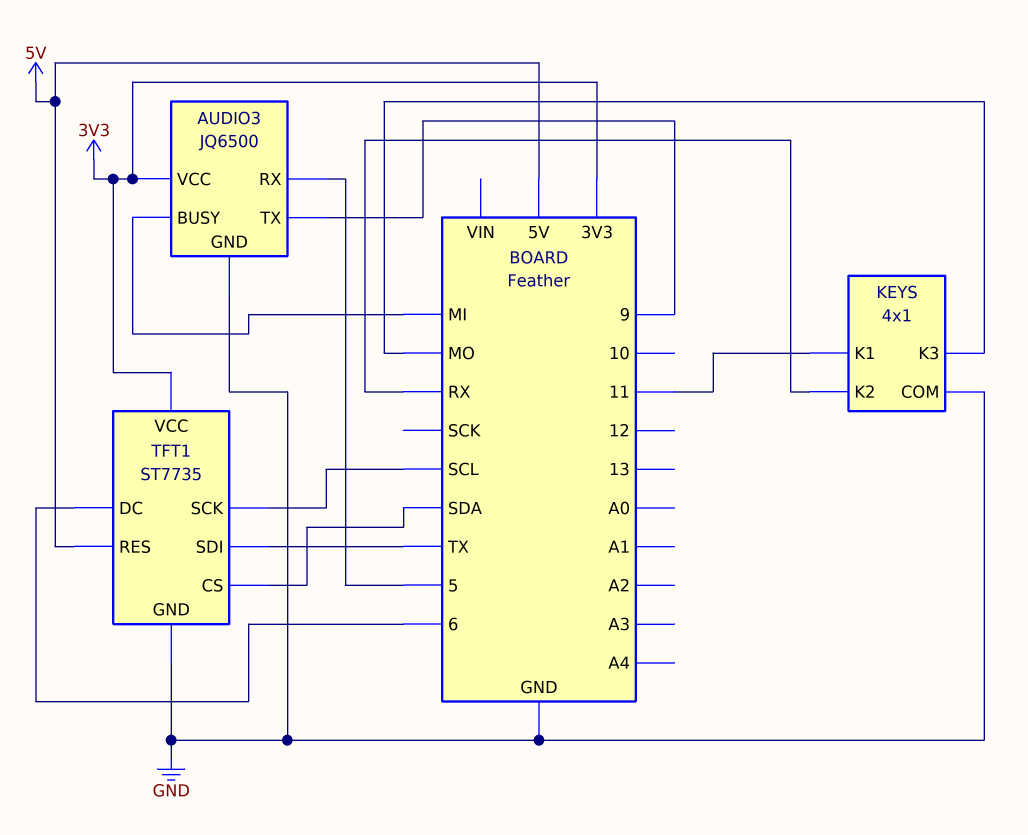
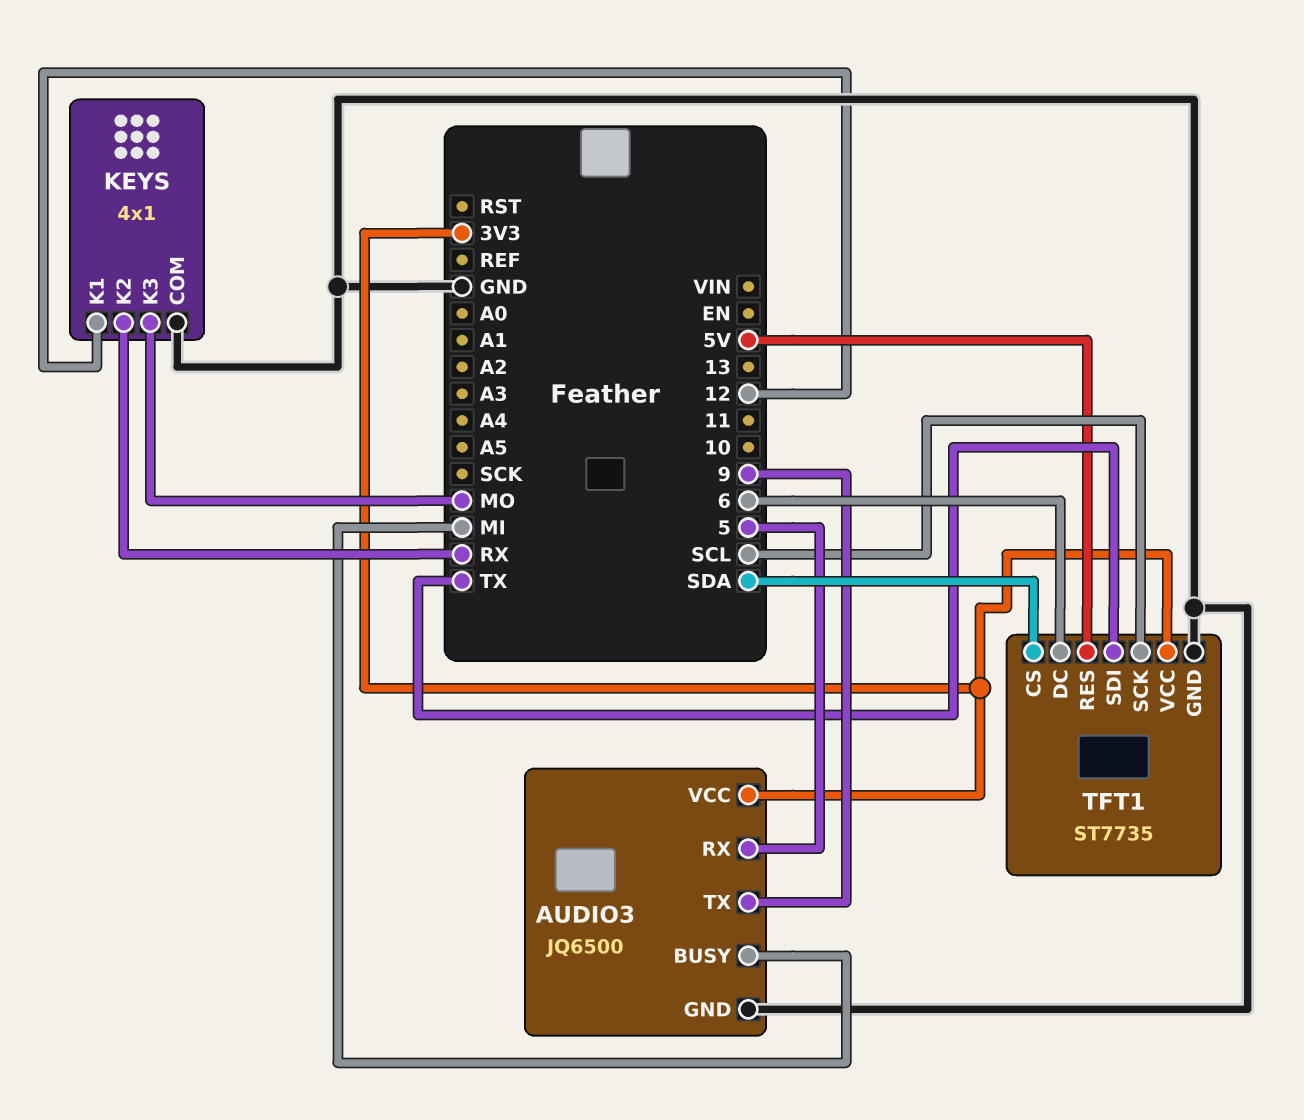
KEYS pin K1: 11 -> 12

